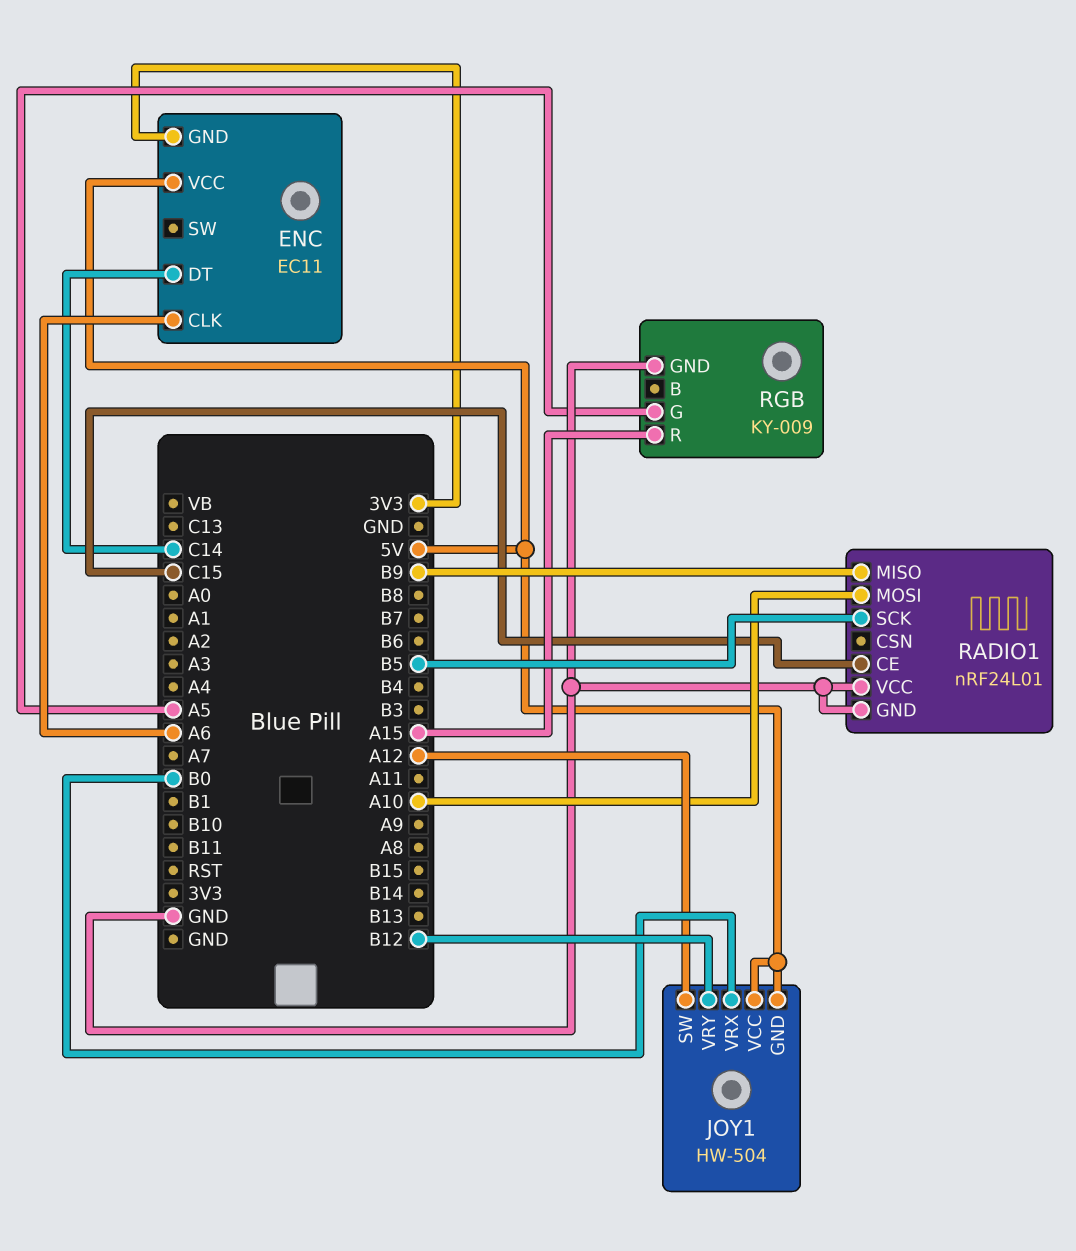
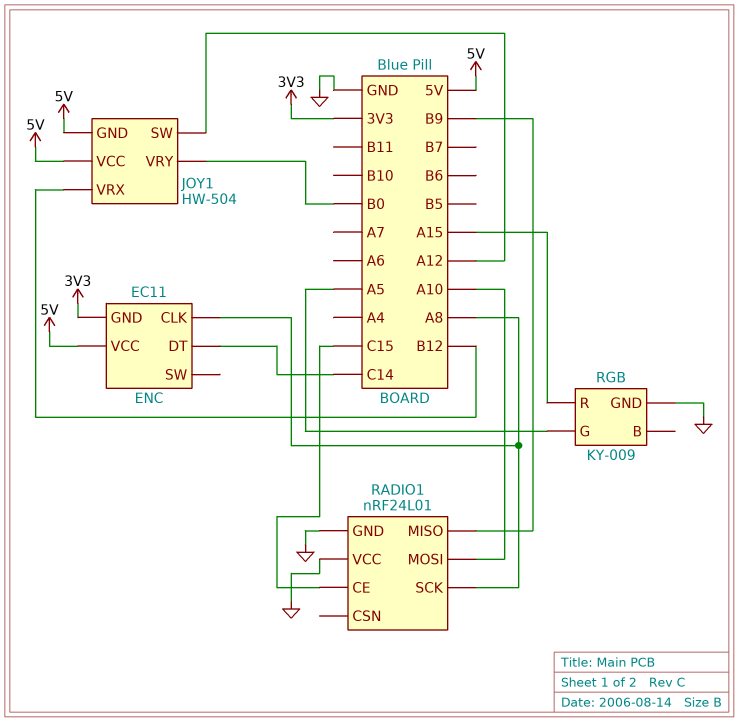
ENC pin CLK: A6 -> A8
JOY1 pin VRX: B0 -> B12
JOY1 pin VRY: B12 -> B0
RADIO1 pin SCK: B5 -> A8

